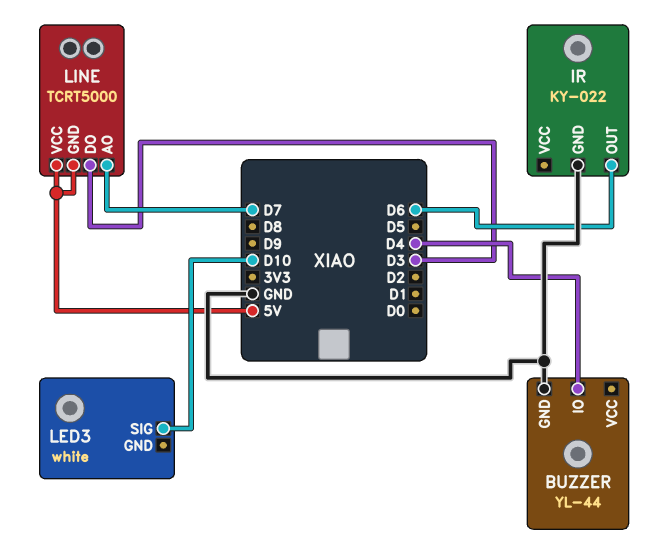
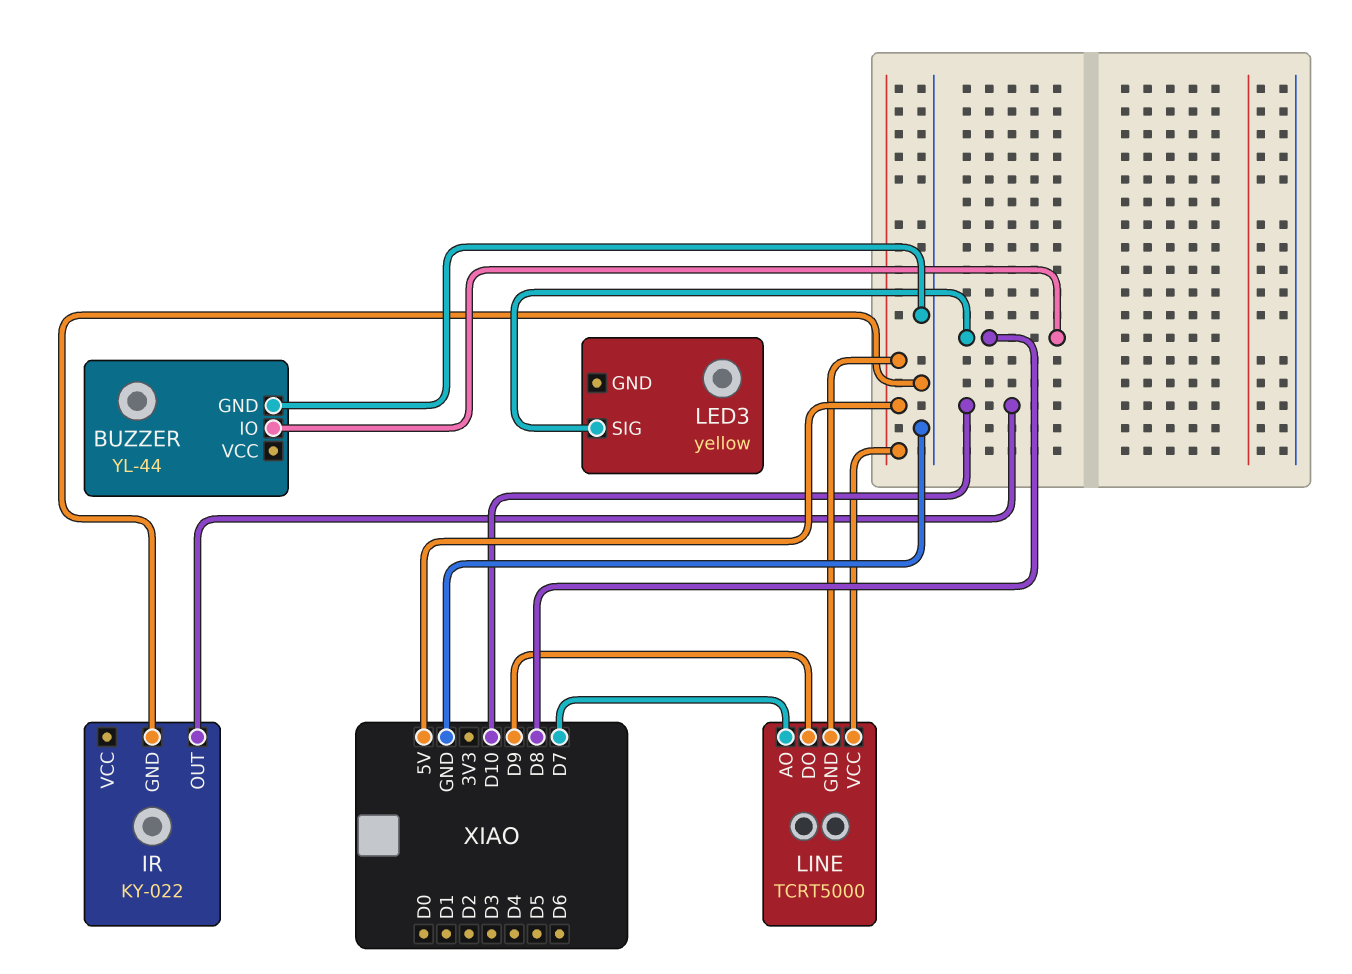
BUZZER pin IO: D4 -> D8
IR pin OUT: D6 -> D10
LED3: white -> yellow
LED3 pin SIG: D10 -> D8
LINE pin DO: D3 -> D9

